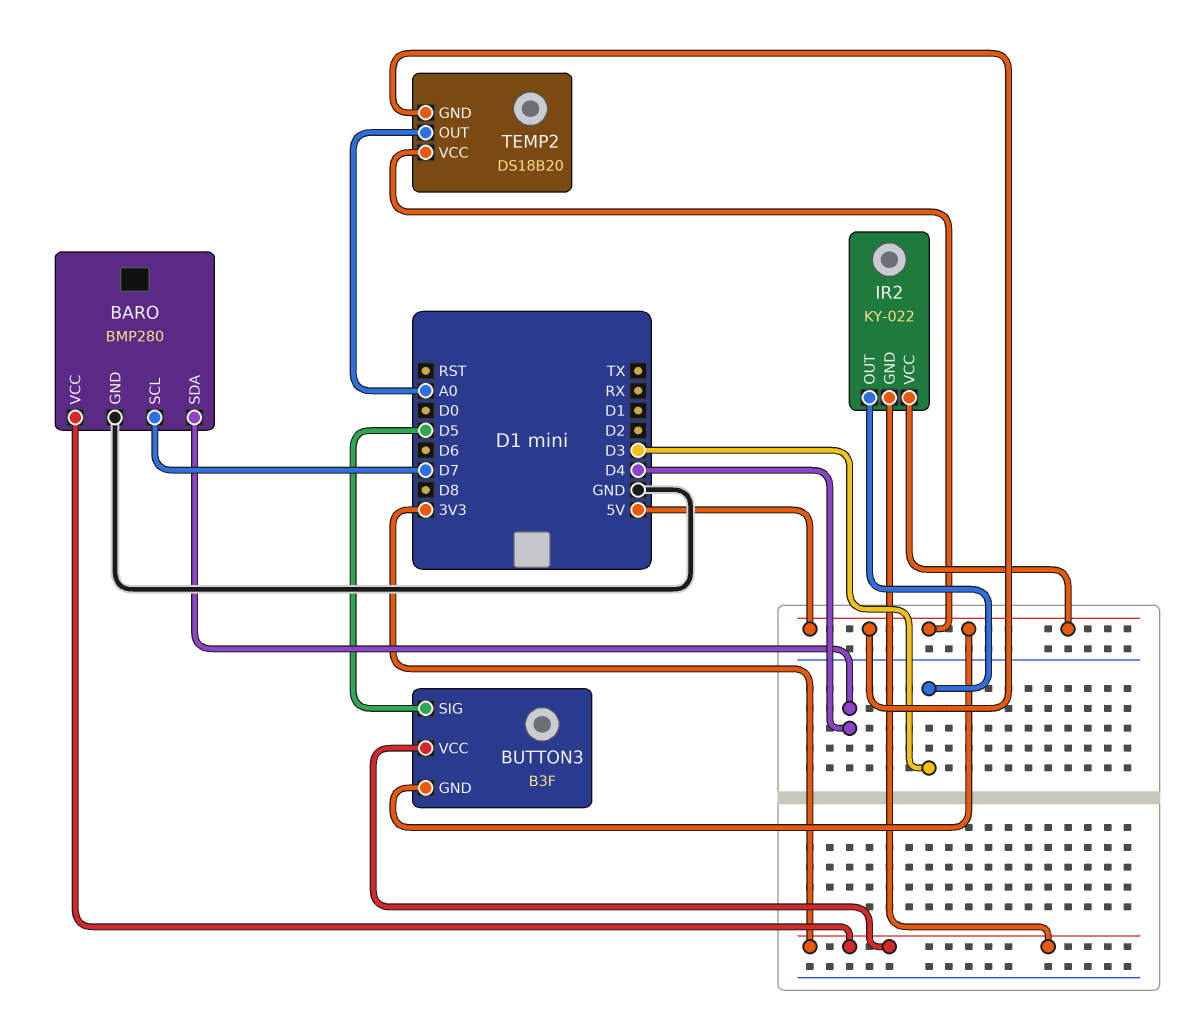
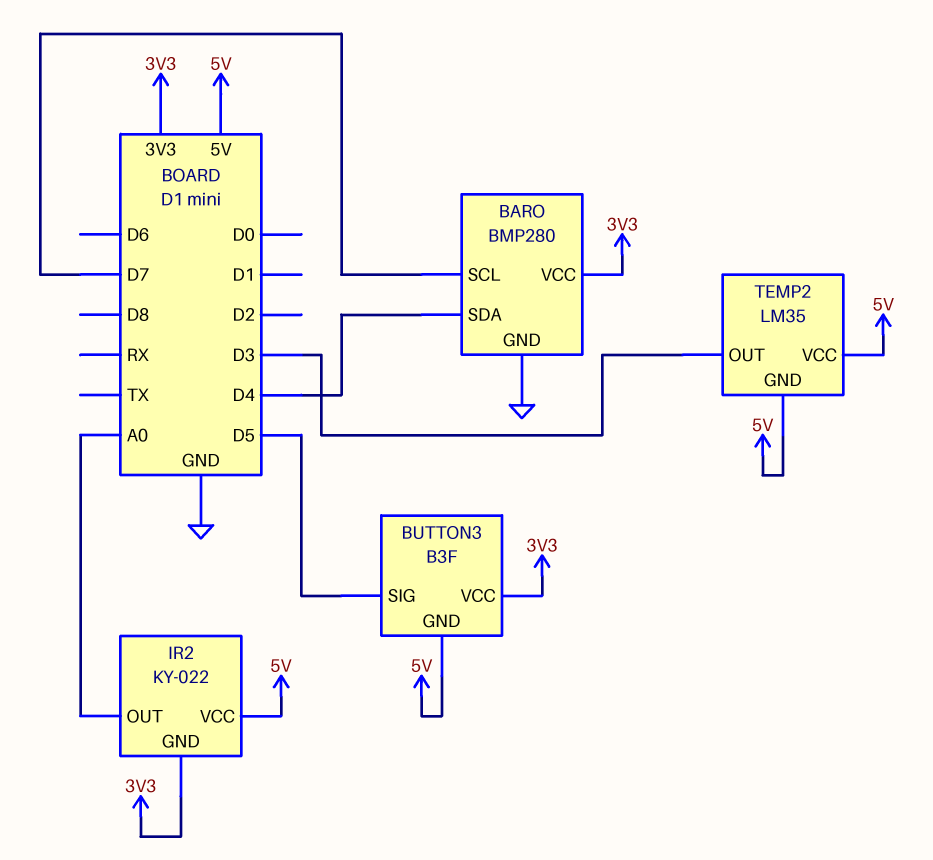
IR2 pin OUT: D3 -> A0
TEMP2: DS18B20 -> LM35
TEMP2 pin OUT: A0 -> D3

